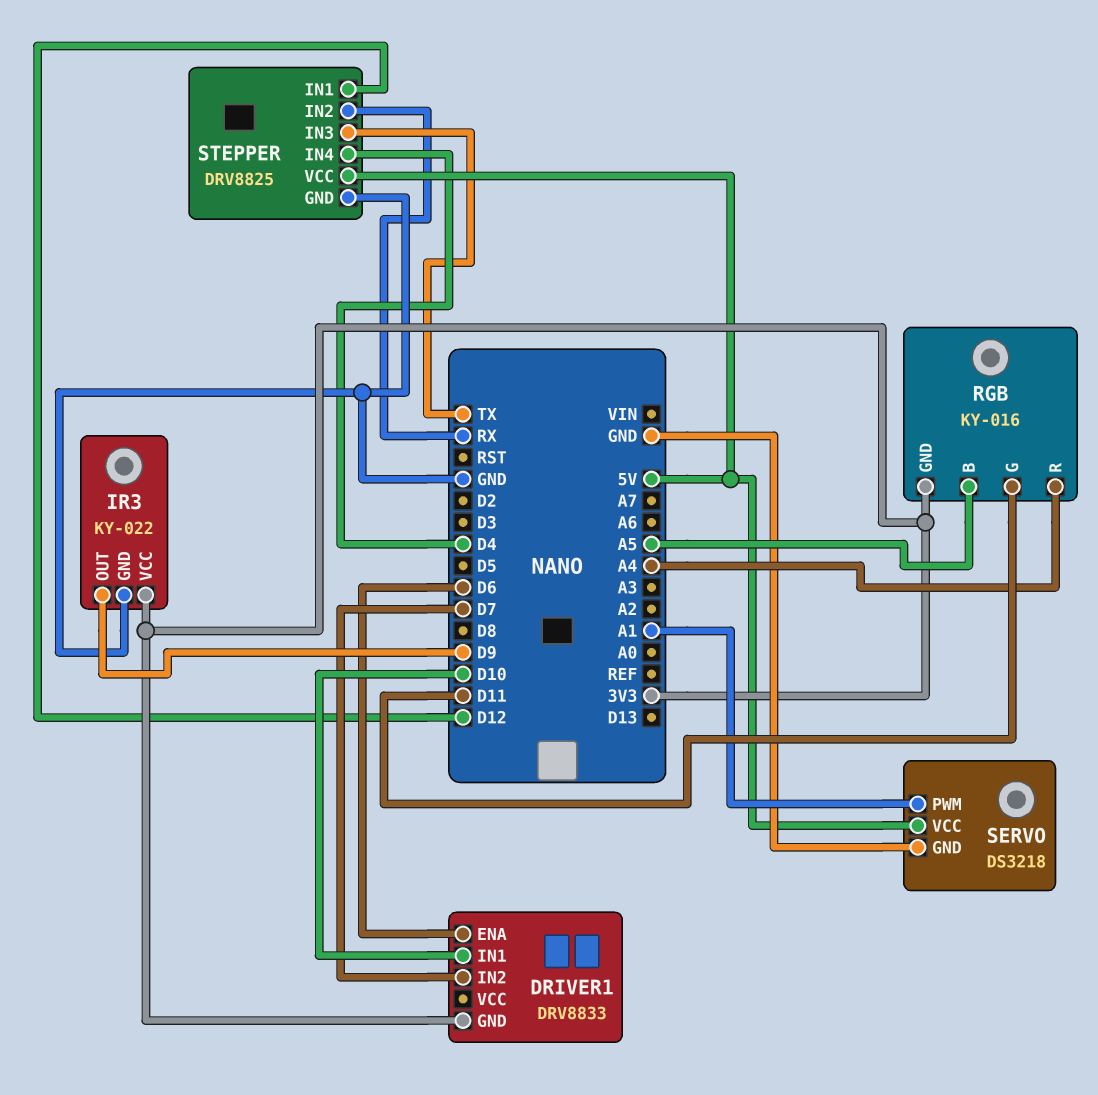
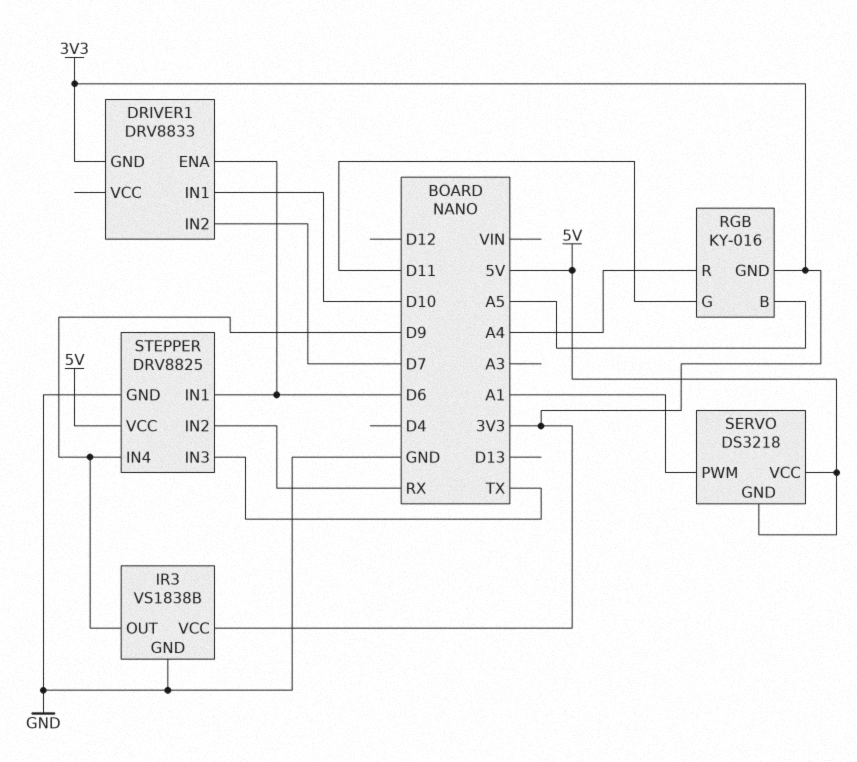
IR3: KY-022 -> VS1838B
SERVO pin GND: GND -> 5V
STEPPER pin IN1: D12 -> D6
STEPPER pin IN4: D4 -> D9

